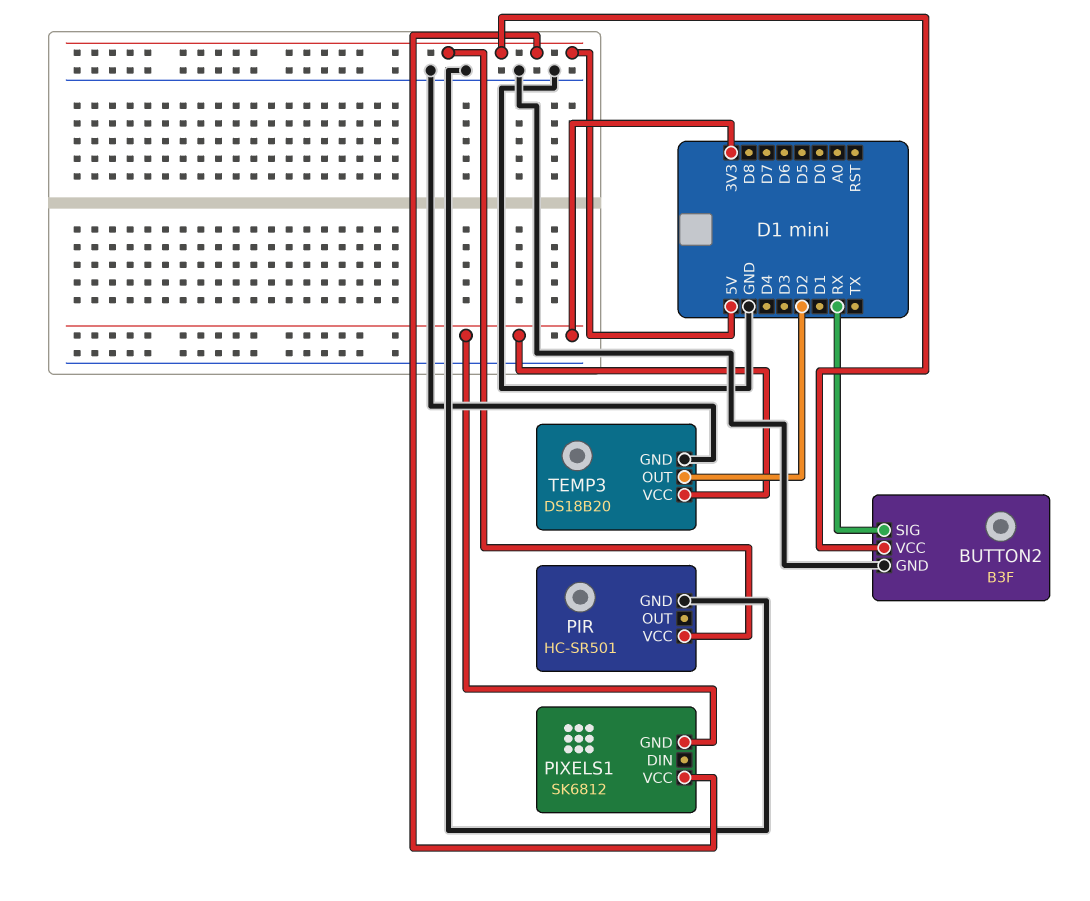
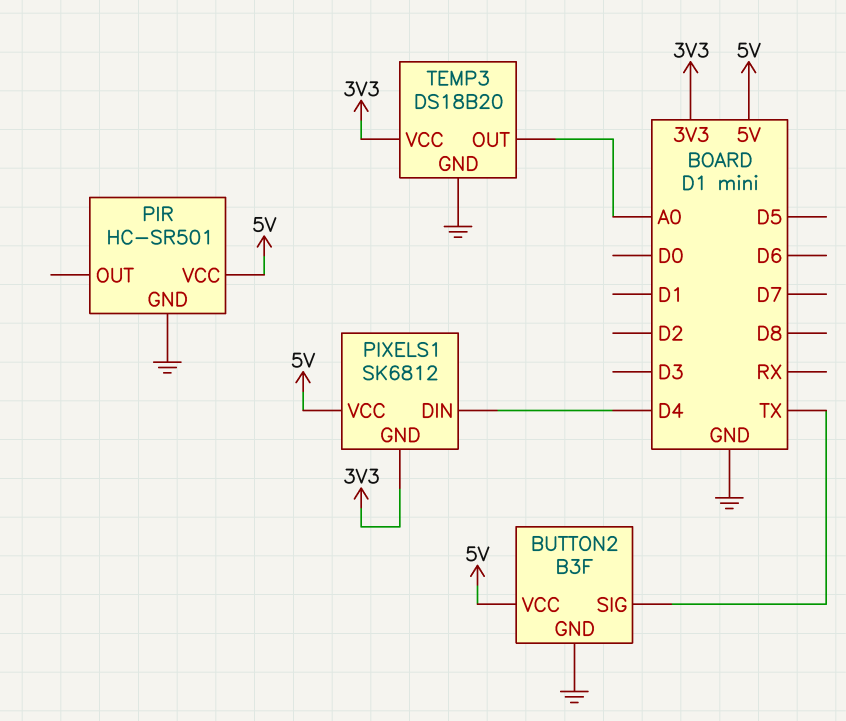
BUTTON2 pin SIG: RX -> TX
PIXELS1 pin DIN: none -> D4
TEMP3 pin OUT: D2 -> A0

